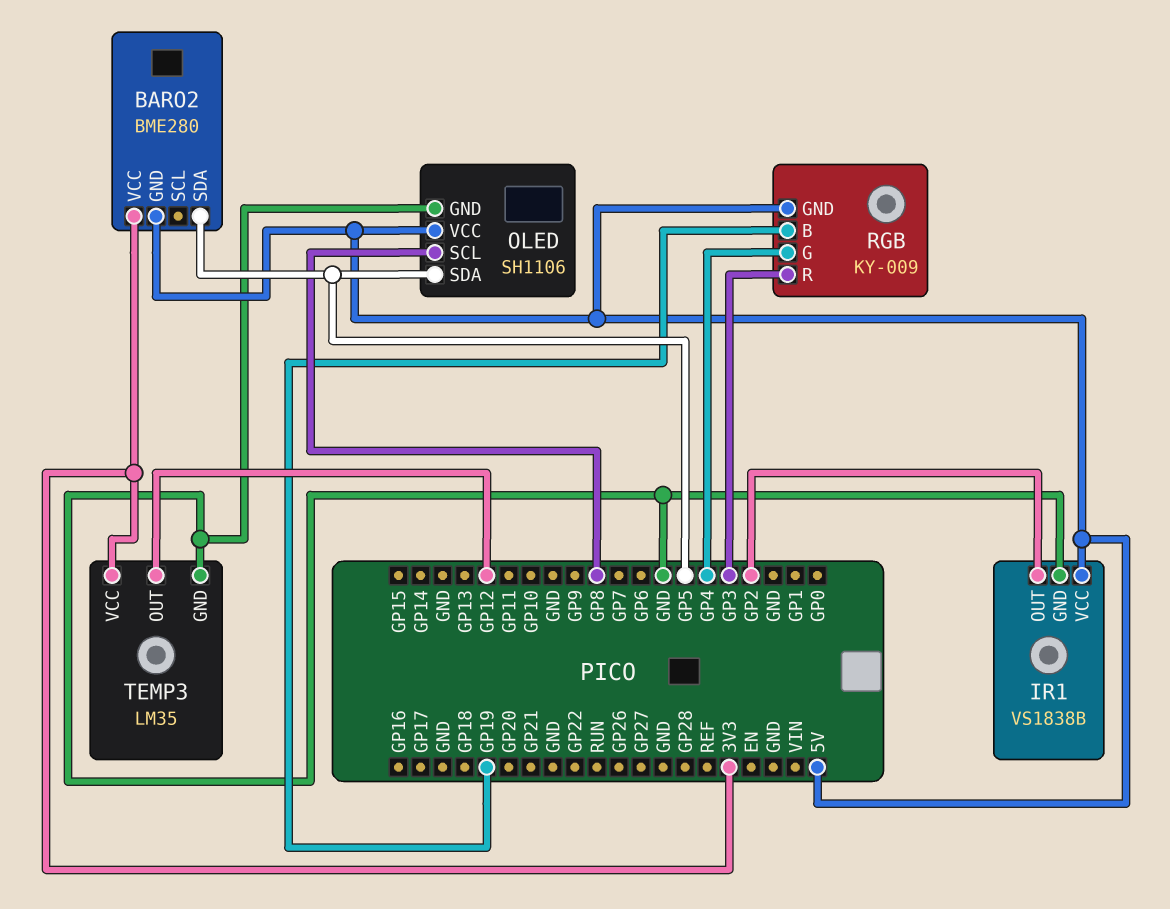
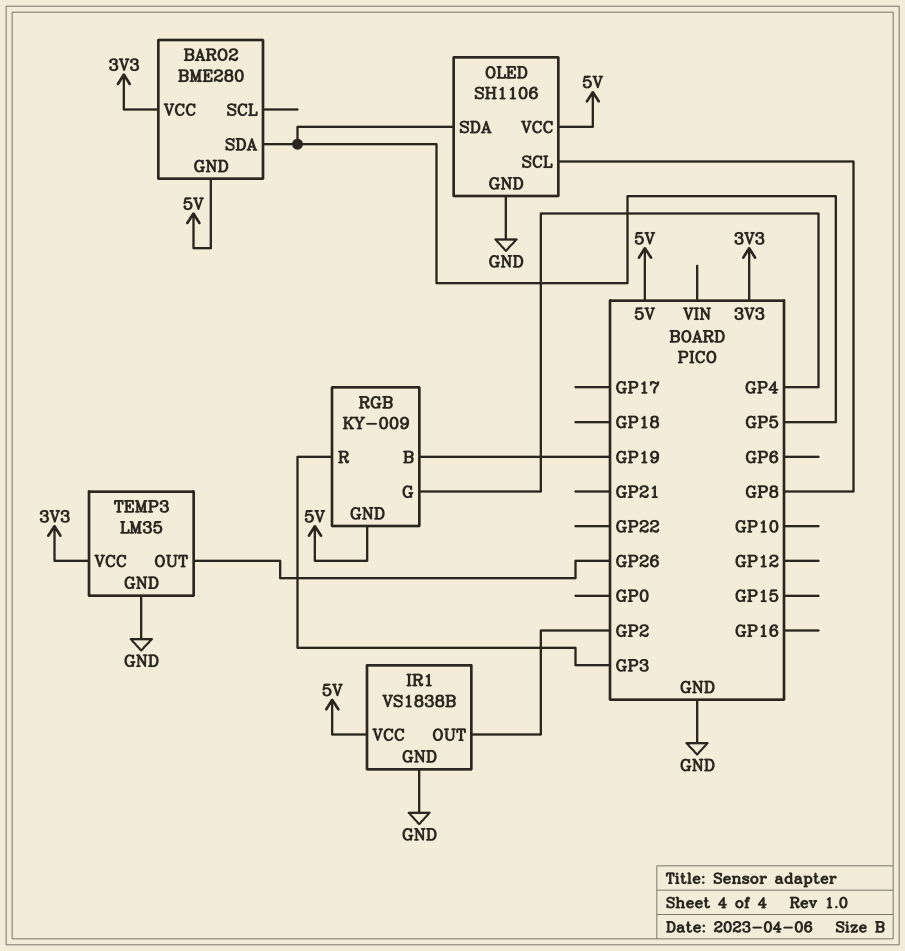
TEMP3 pin OUT: GP12 -> GP26

